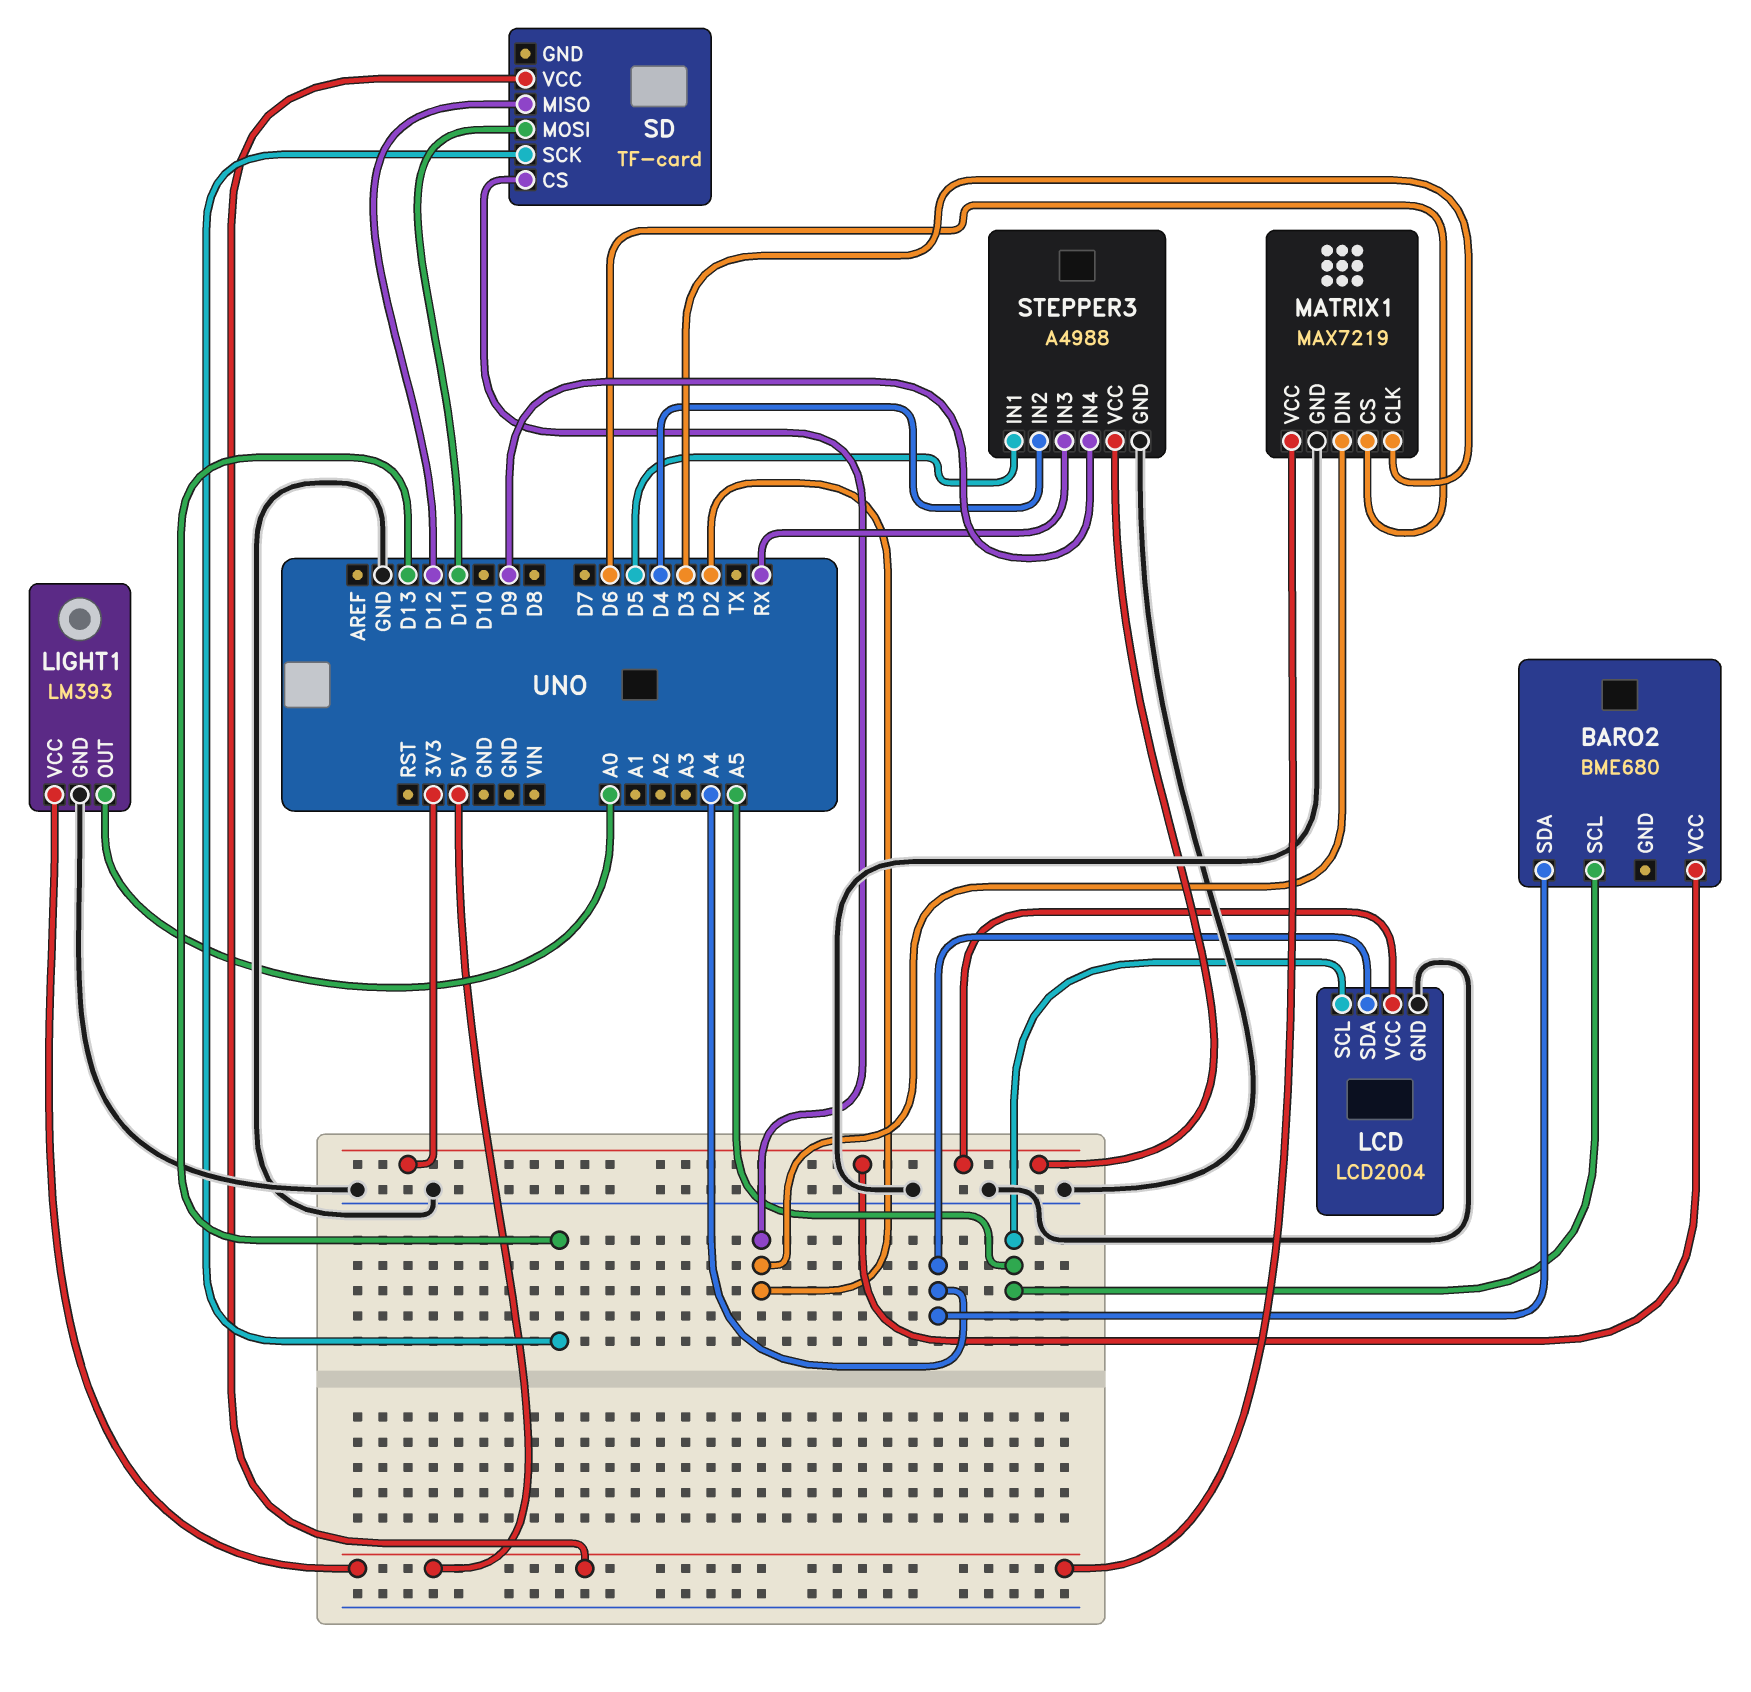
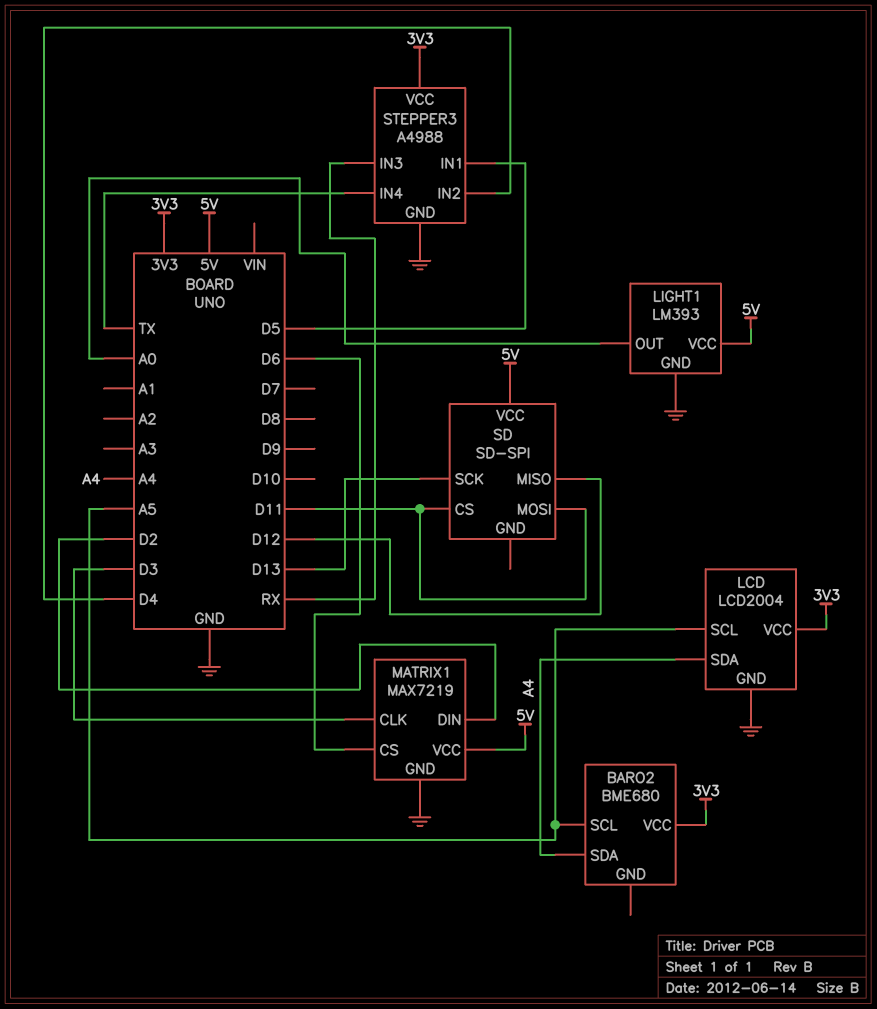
SD: TF-card -> SD-SPI
SD pin CS: D2 -> D11
STEPPER3 pin IN4: D9 -> TX

